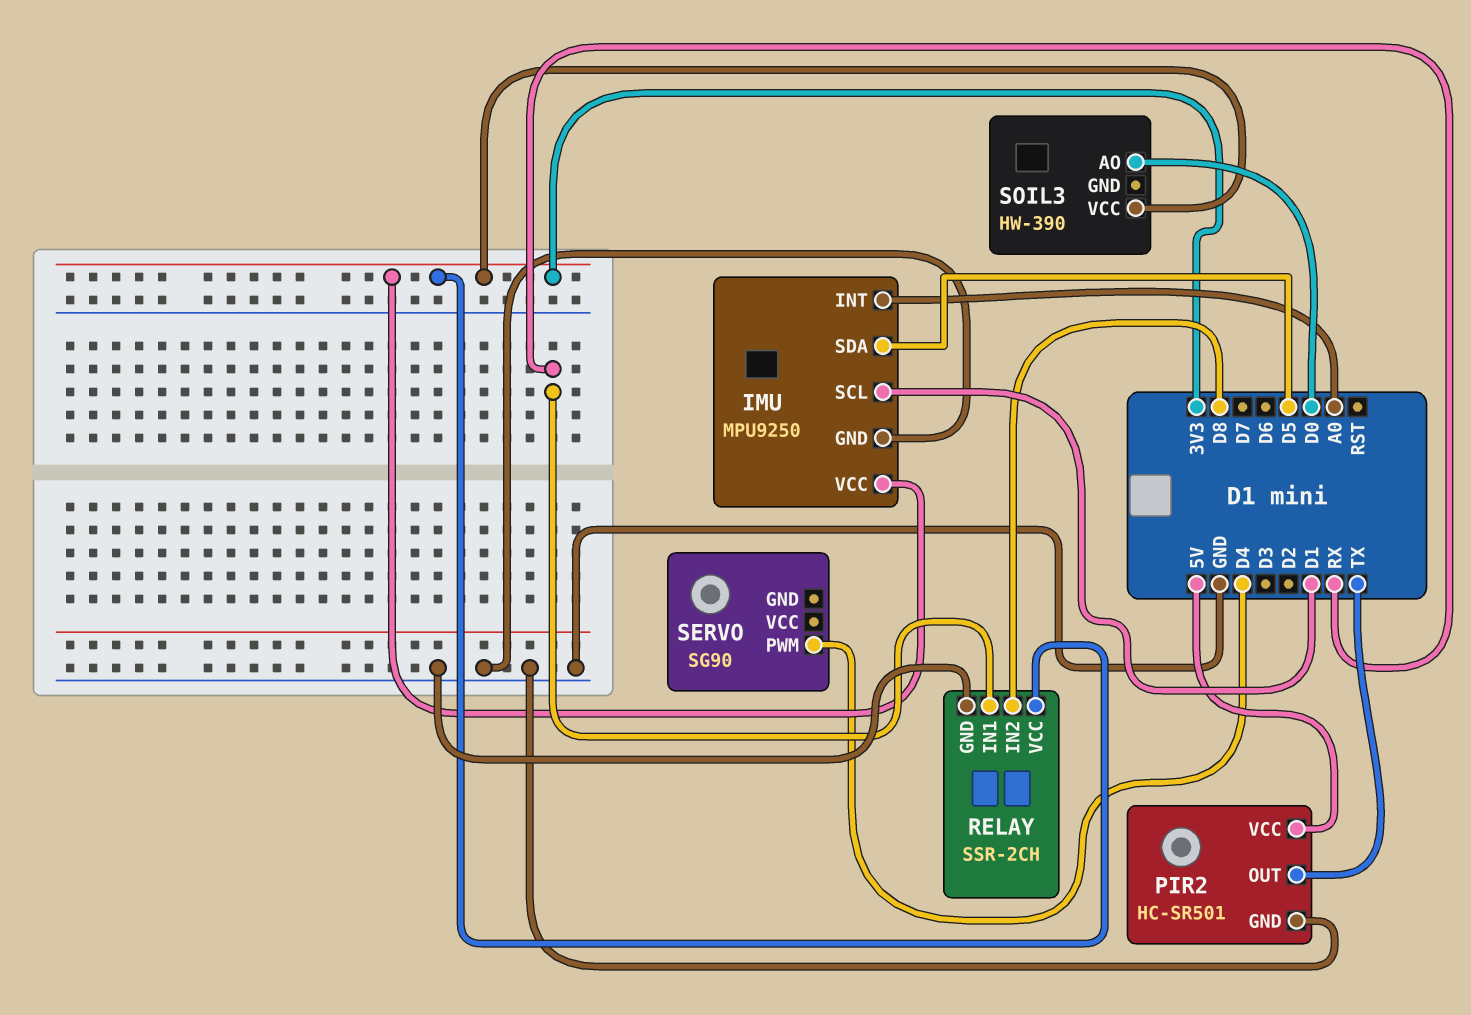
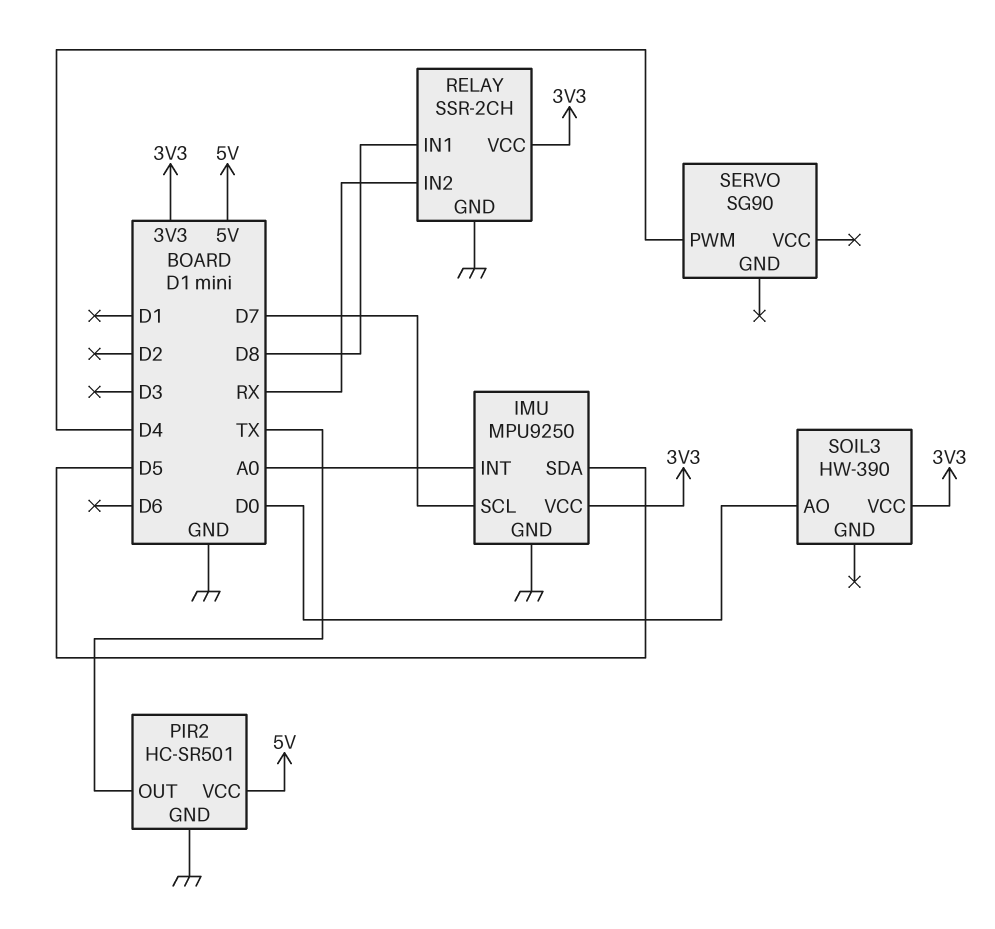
IMU pin SCL: D1 -> D7
RELAY pin IN1: RX -> D8
RELAY pin IN2: D8 -> RX

